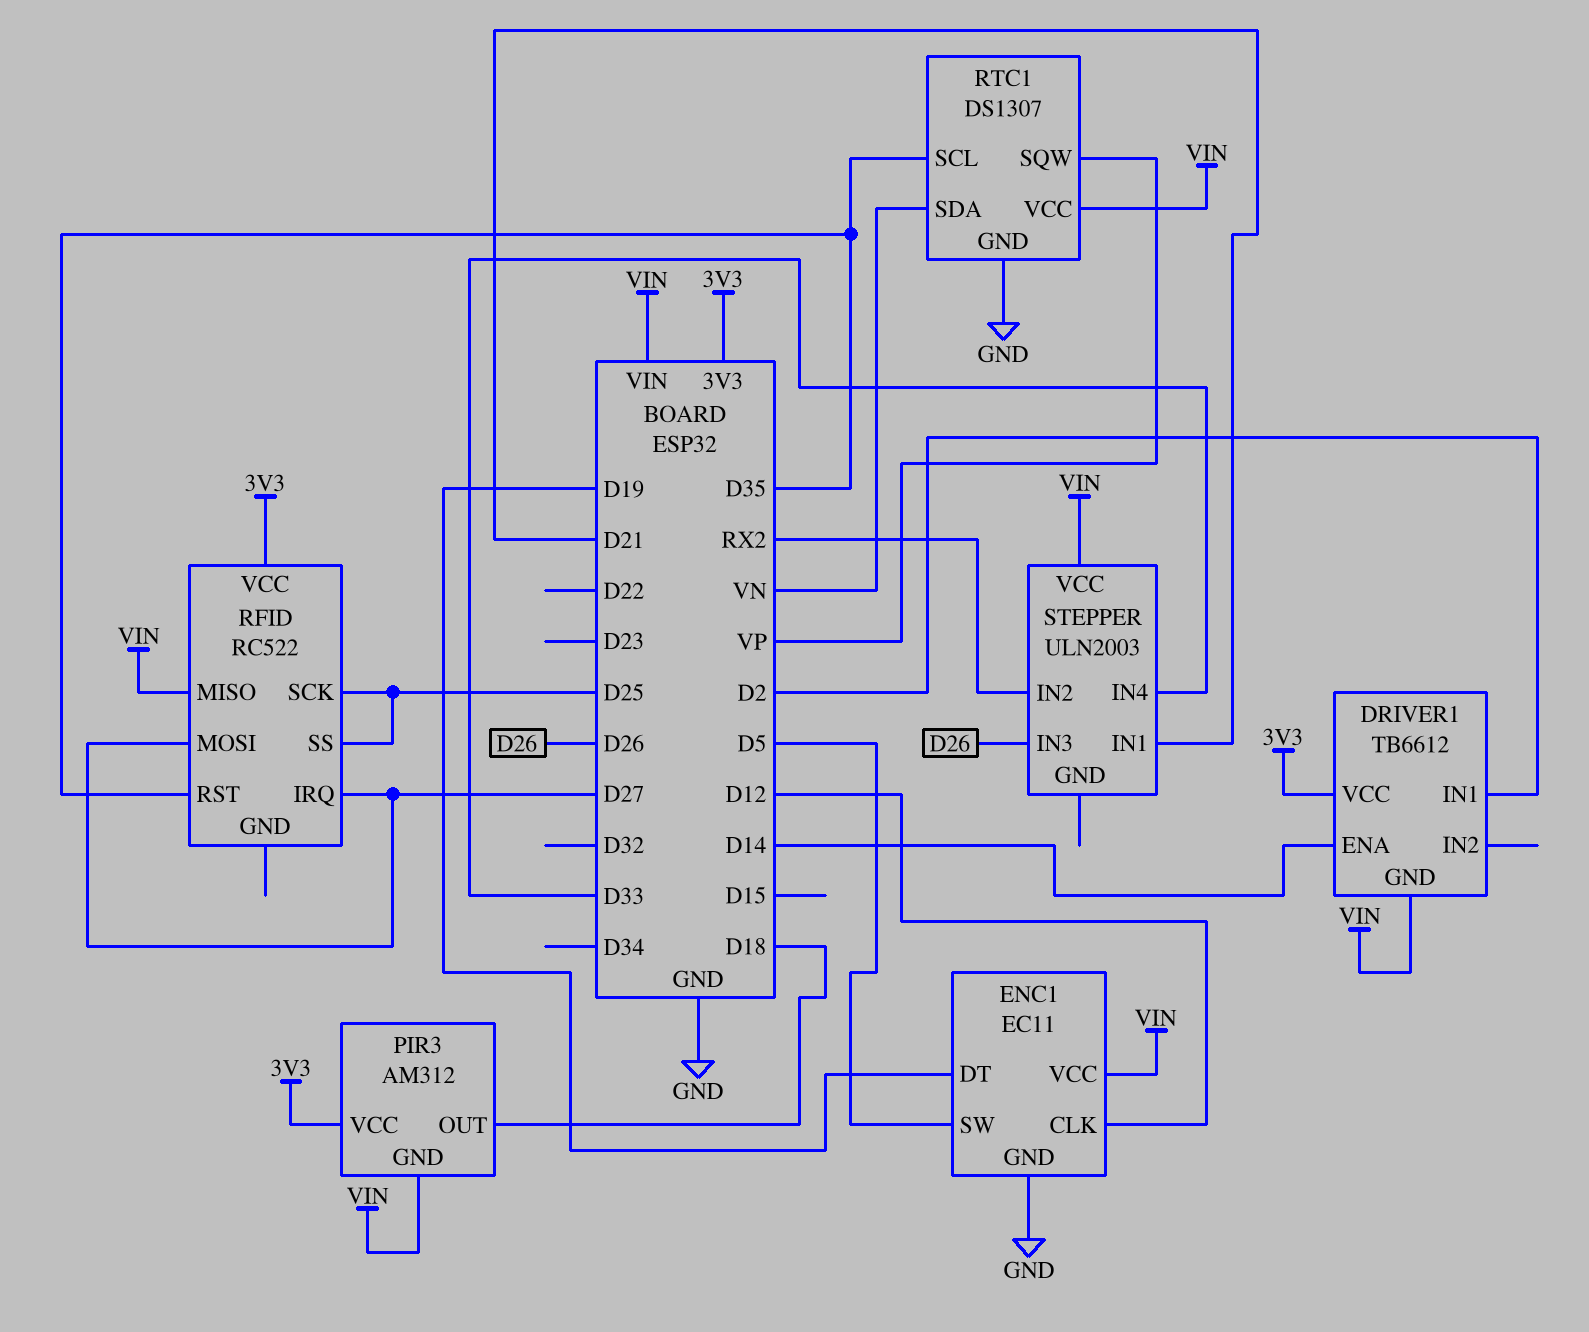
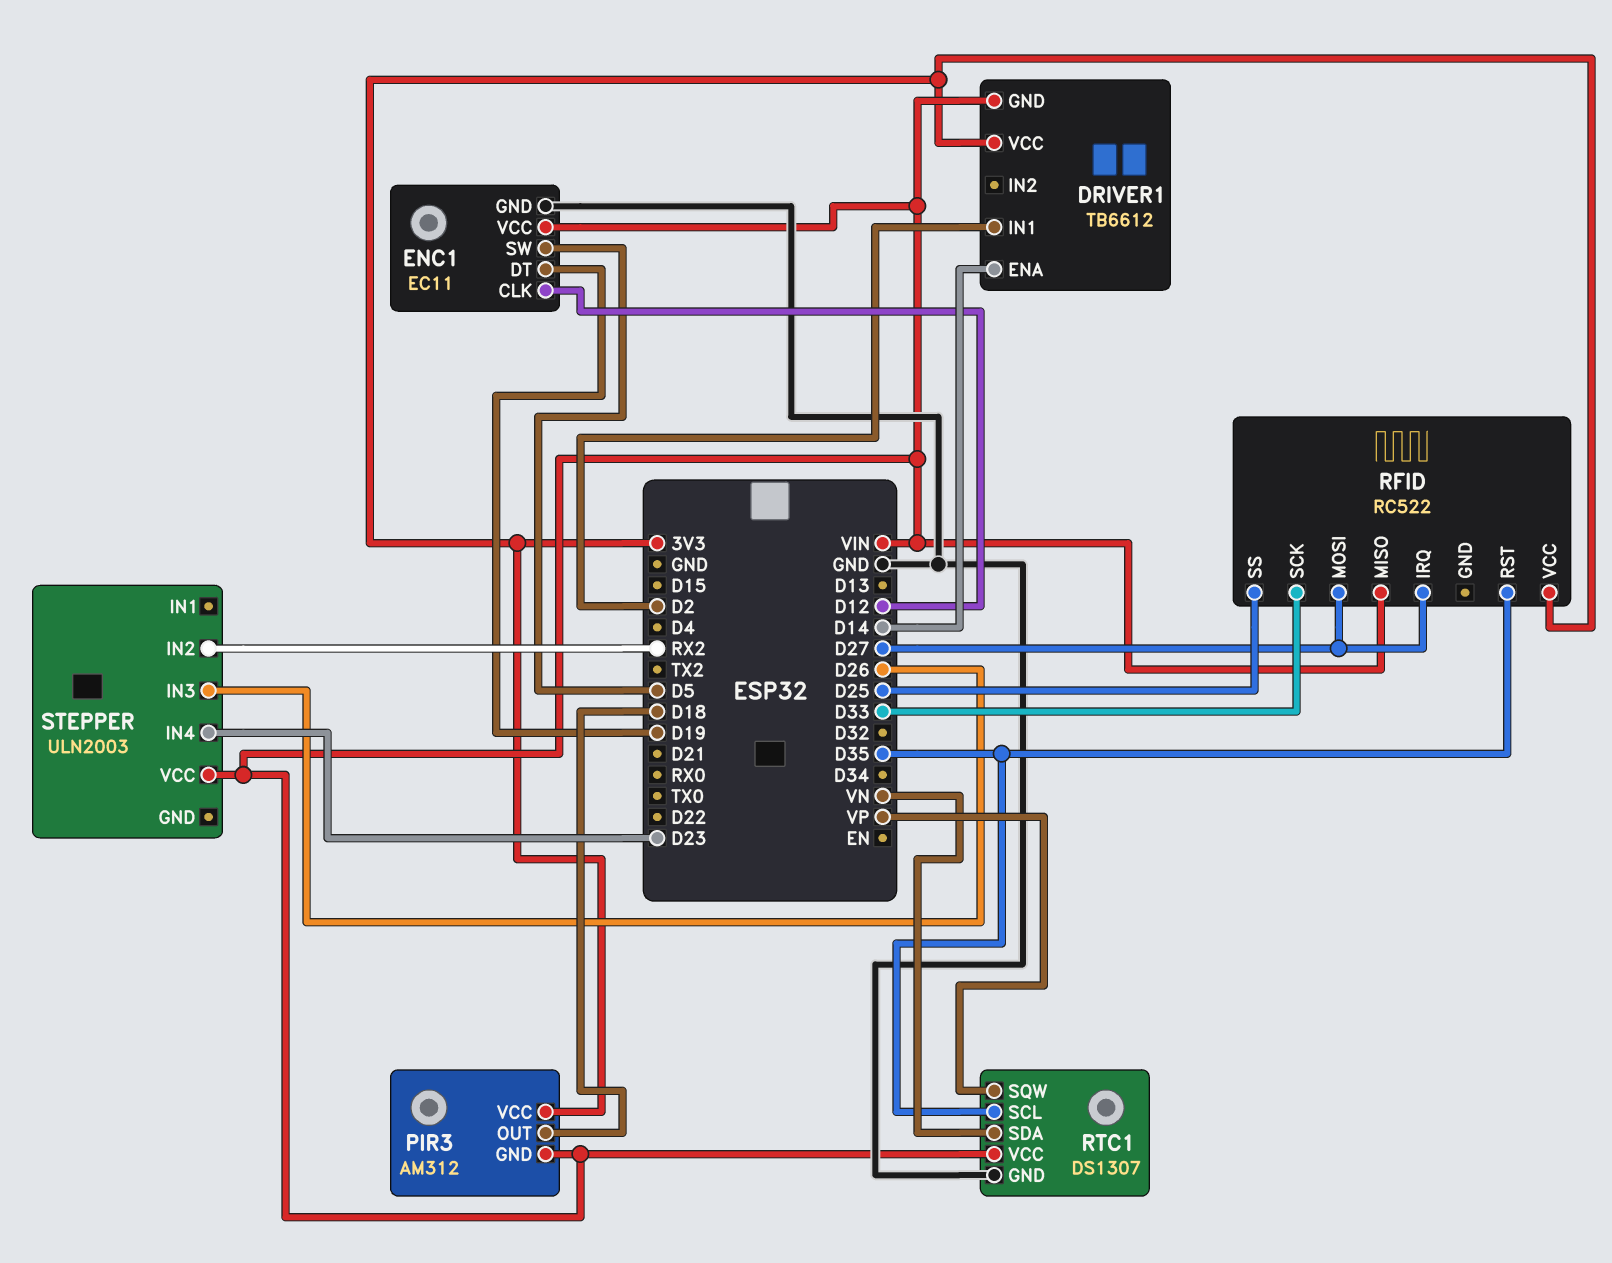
RFID pin SCK: D25 -> D33
STEPPER pin IN1: D21 -> none
STEPPER pin IN4: D33 -> D23

